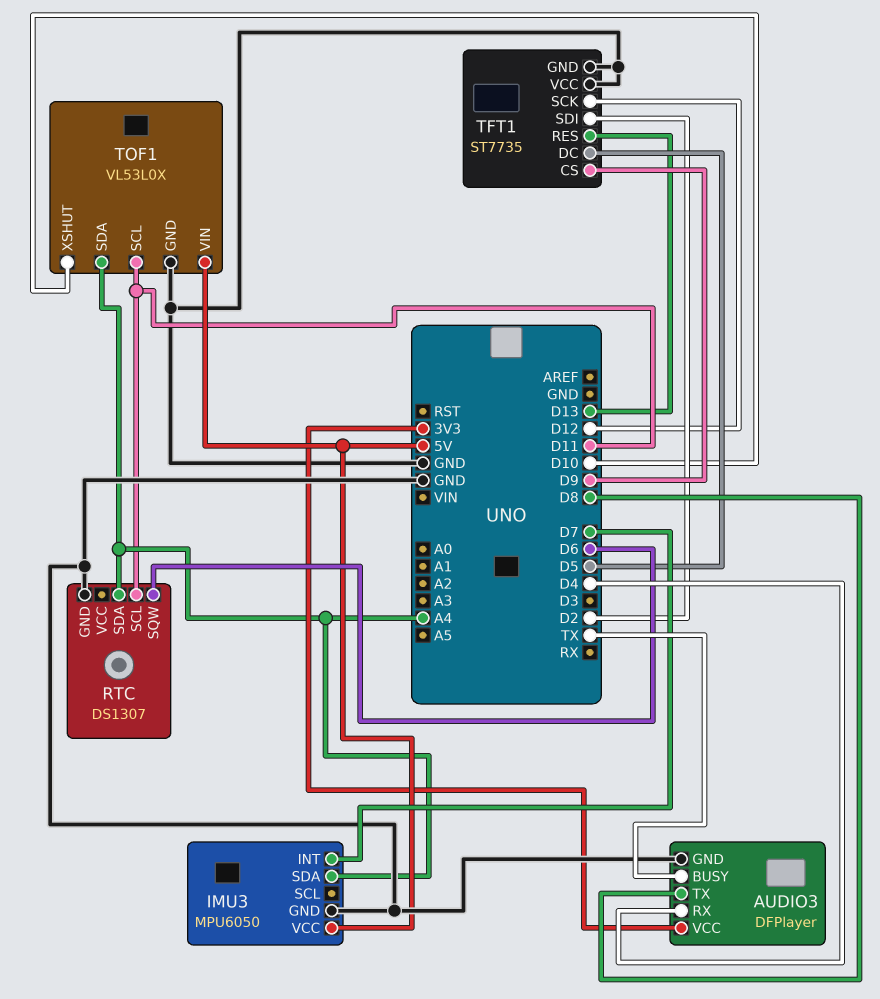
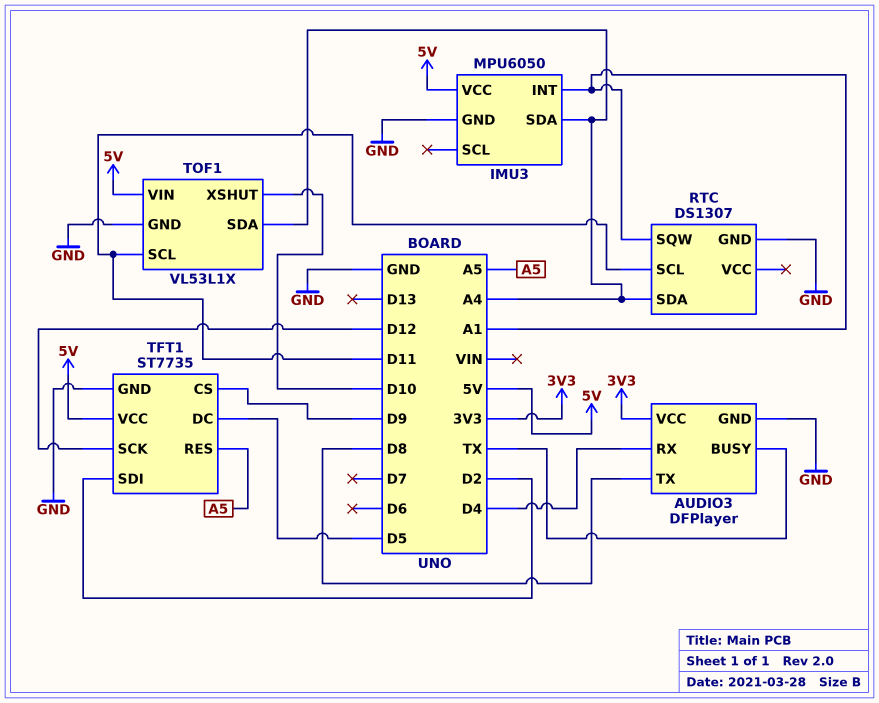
IMU3 pin INT: D7 -> A1
RTC pin SQW: D6 -> A1
TFT1 pin RES: D13 -> A5
TFT1 pin VCC: GND -> 5V
TOF1: VL53L0X -> VL53L1X

